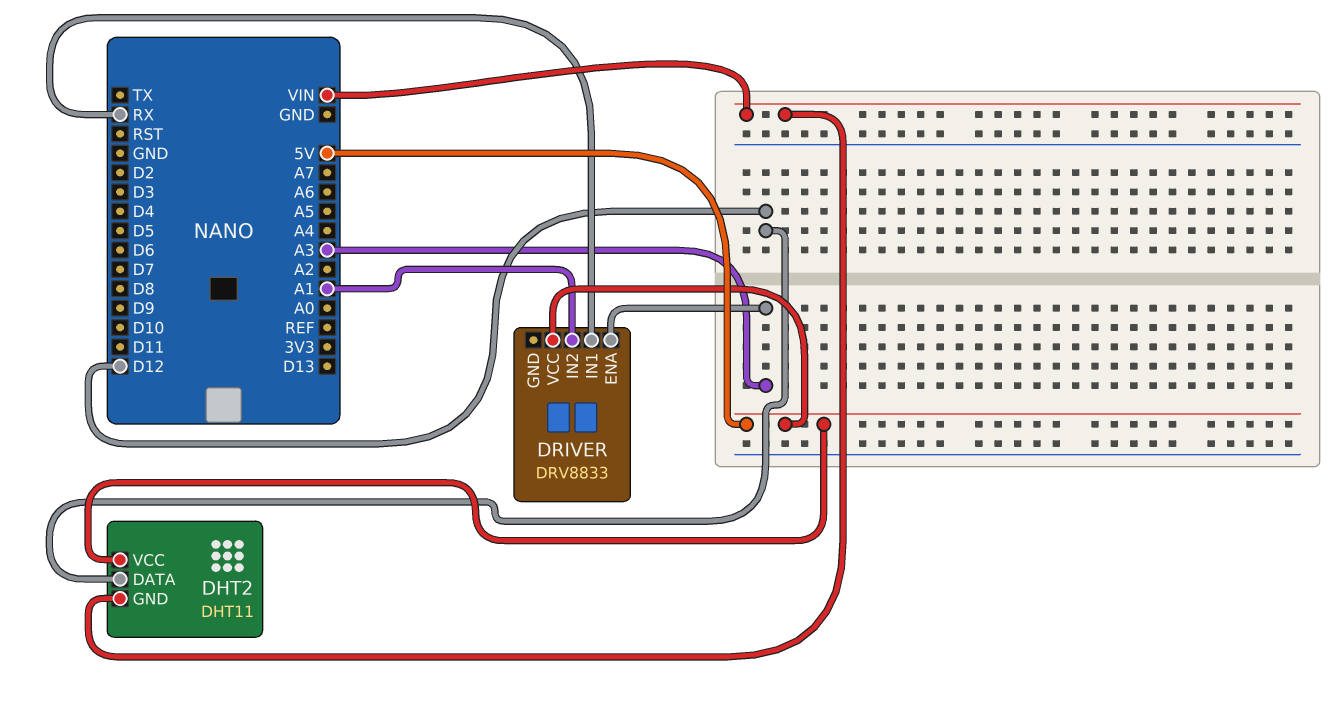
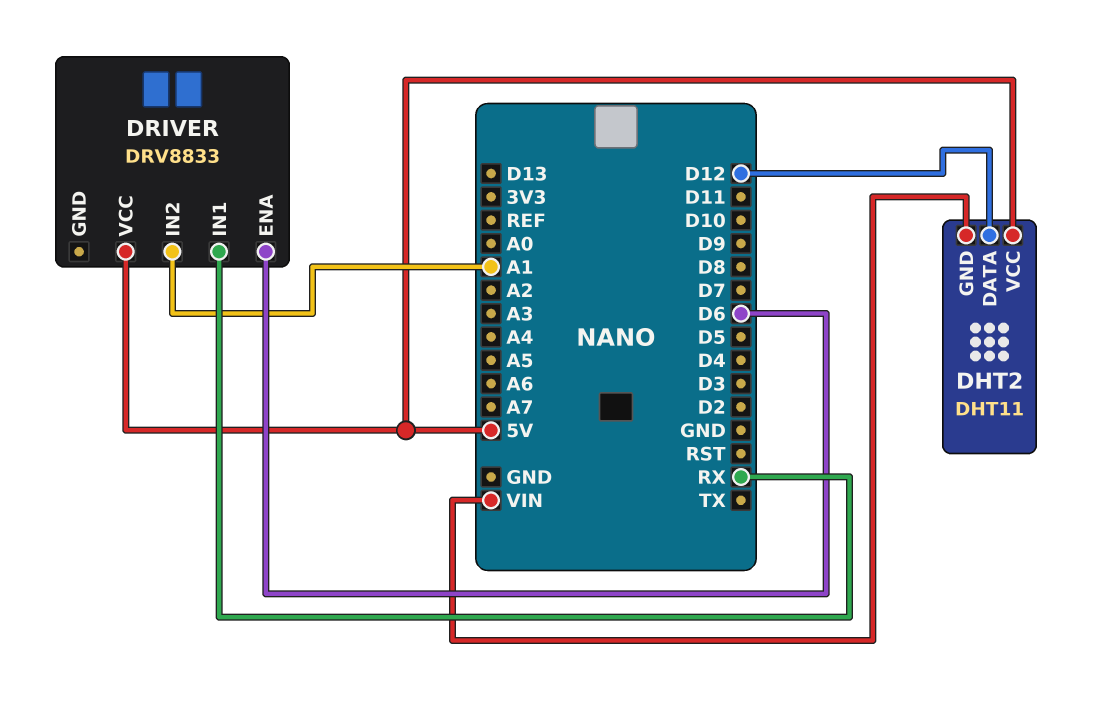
DRIVER pin ENA: A3 -> D6

